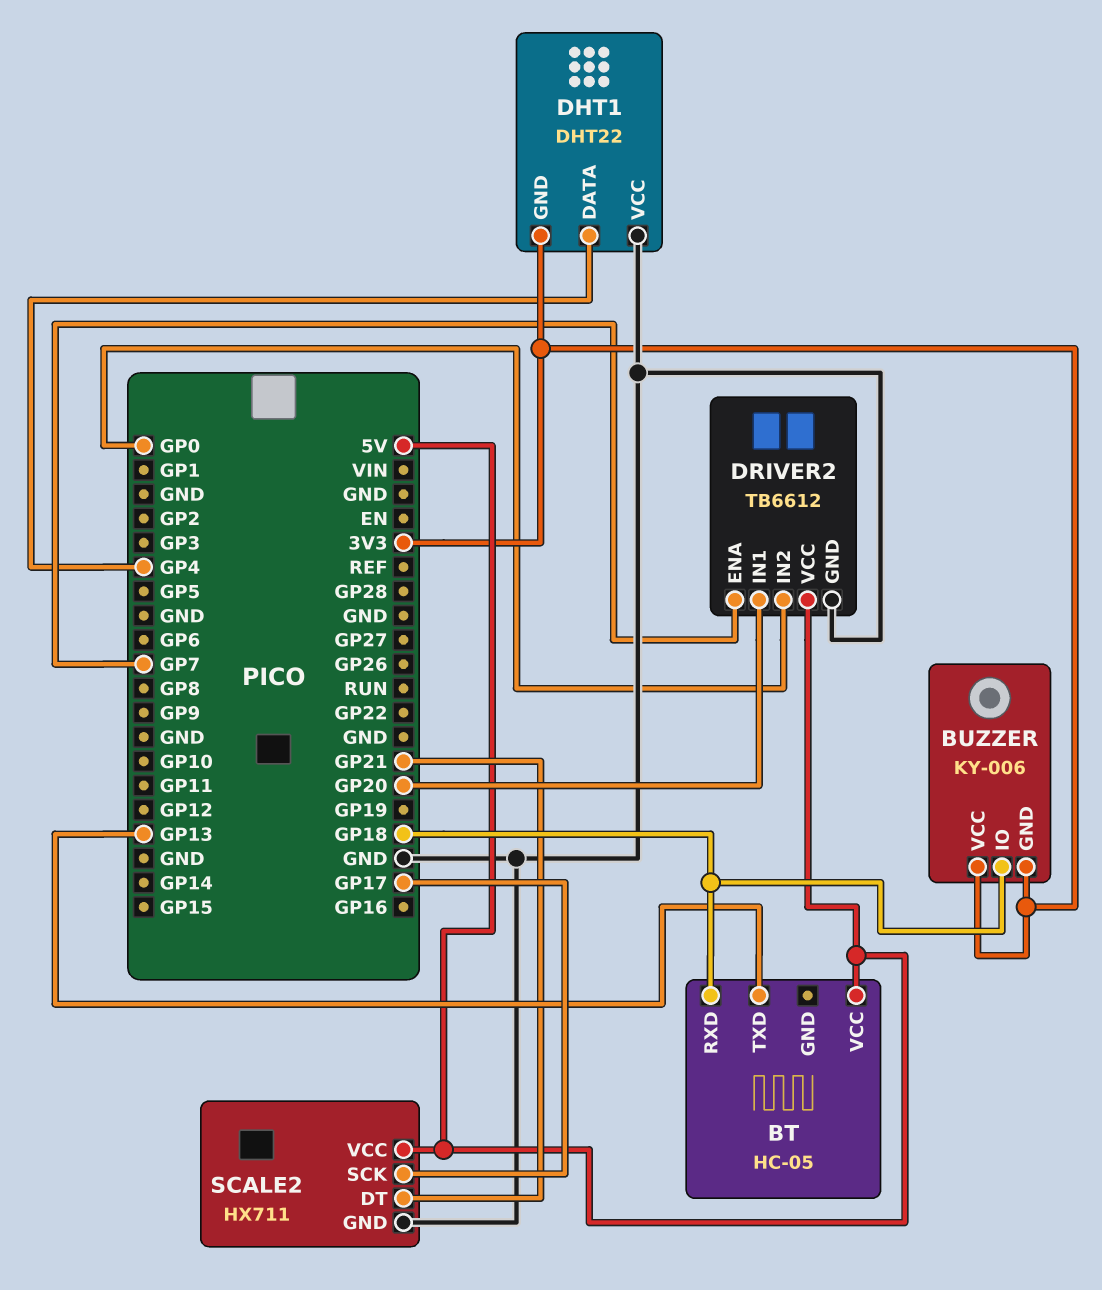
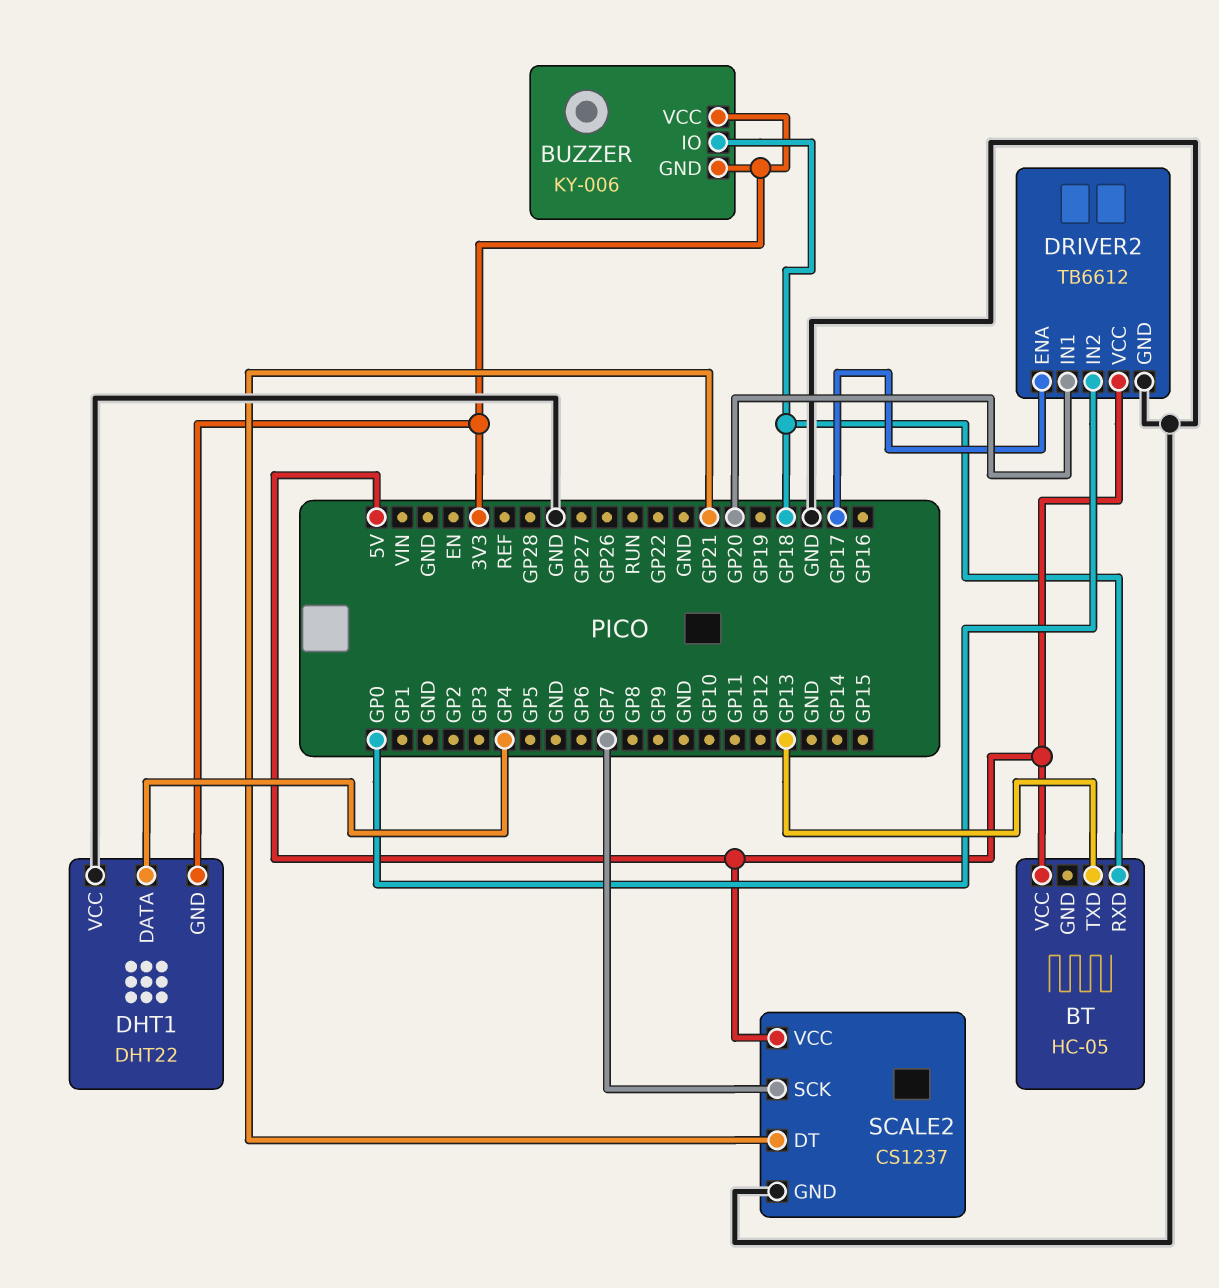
DRIVER2 pin ENA: GP7 -> GP17
SCALE2: HX711 -> CS1237
SCALE2 pin SCK: GP17 -> GP7

